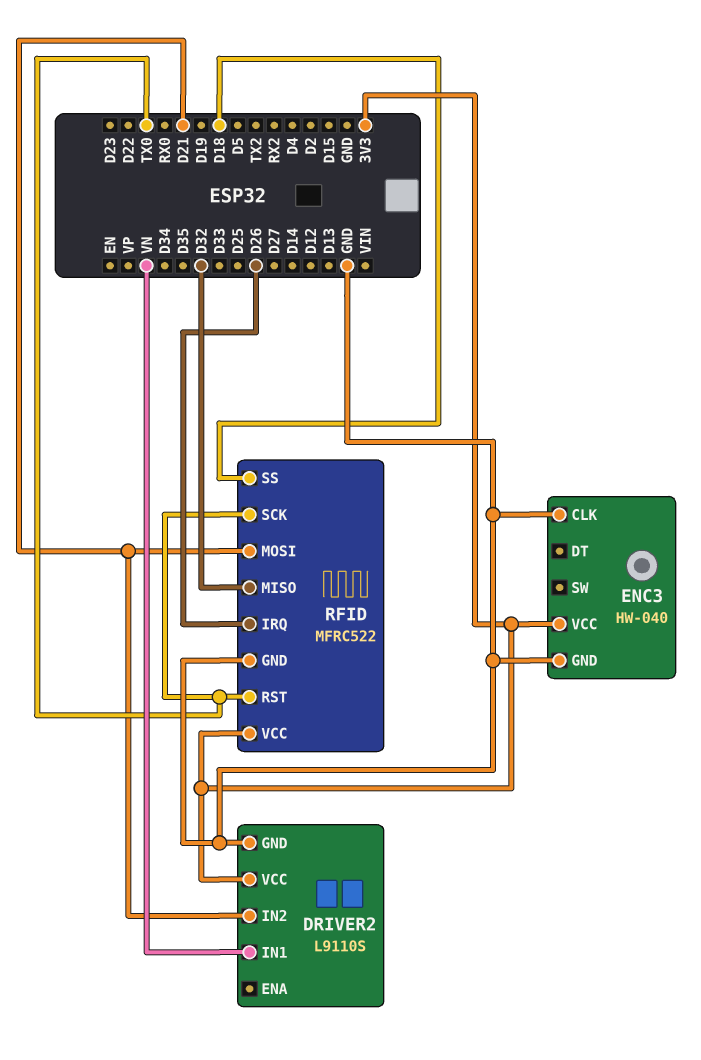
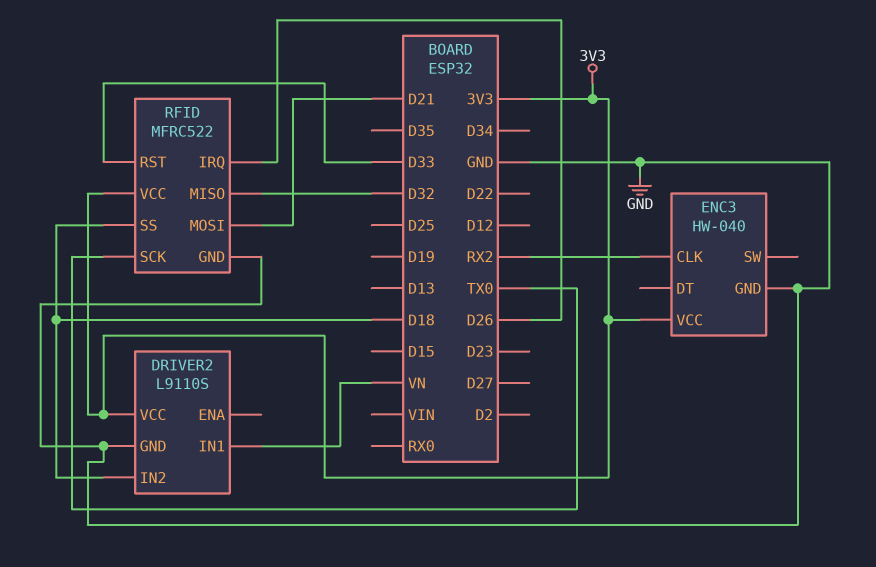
DRIVER2 pin IN2: D21 -> D18
ENC3 pin CLK: GND -> RX2
RFID pin RST: TX0 -> D33

